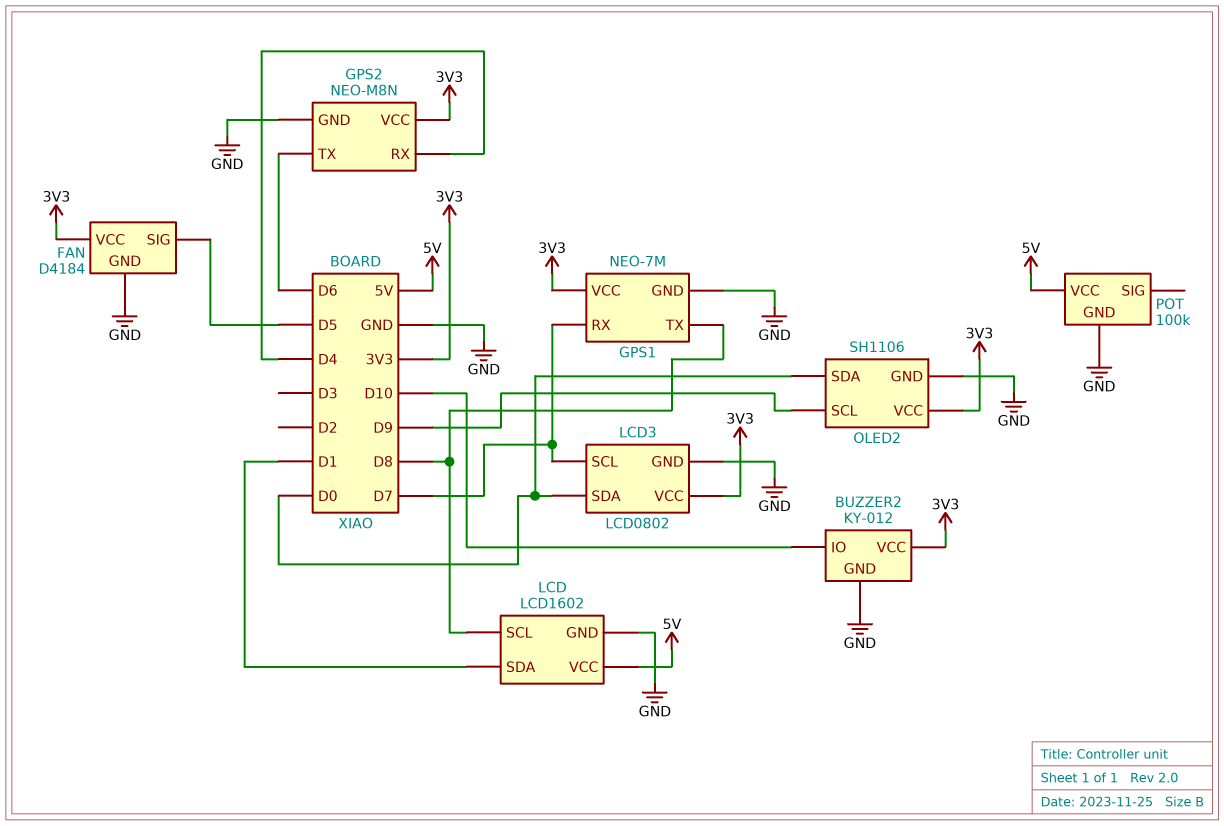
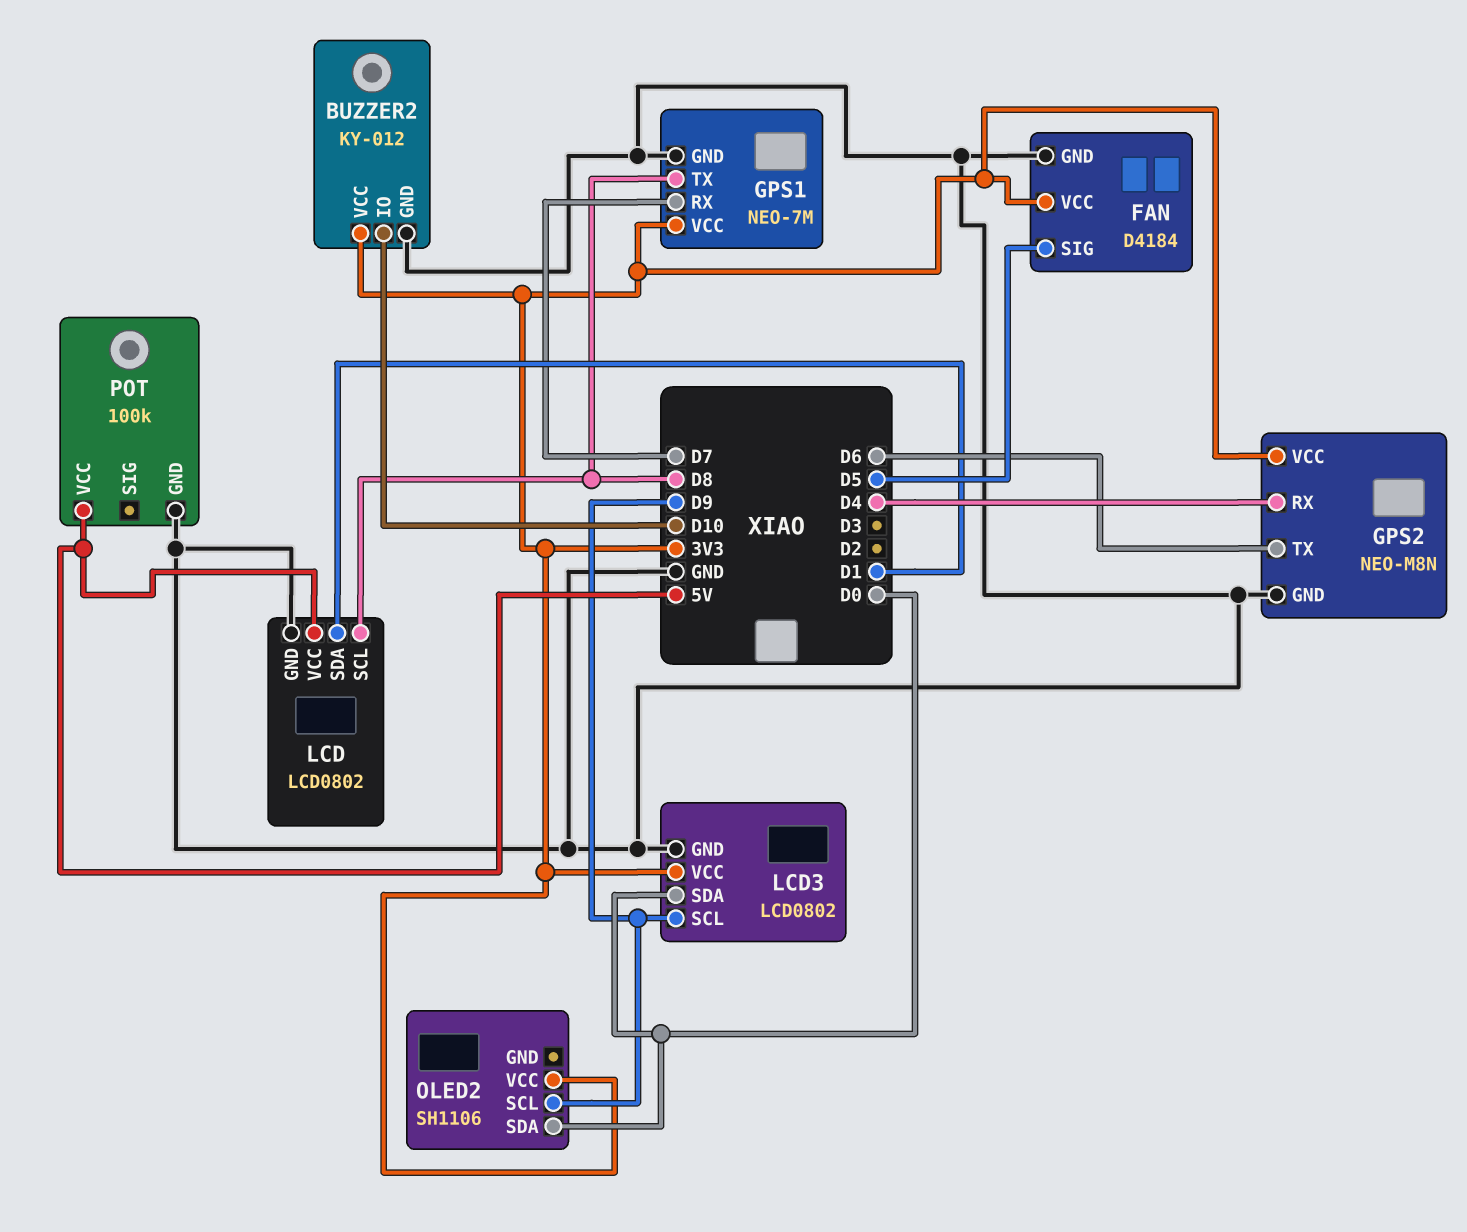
LCD: LCD1602 -> LCD0802
LCD3 pin SCL: D7 -> D9
OLED2 pin GND: GND -> none

